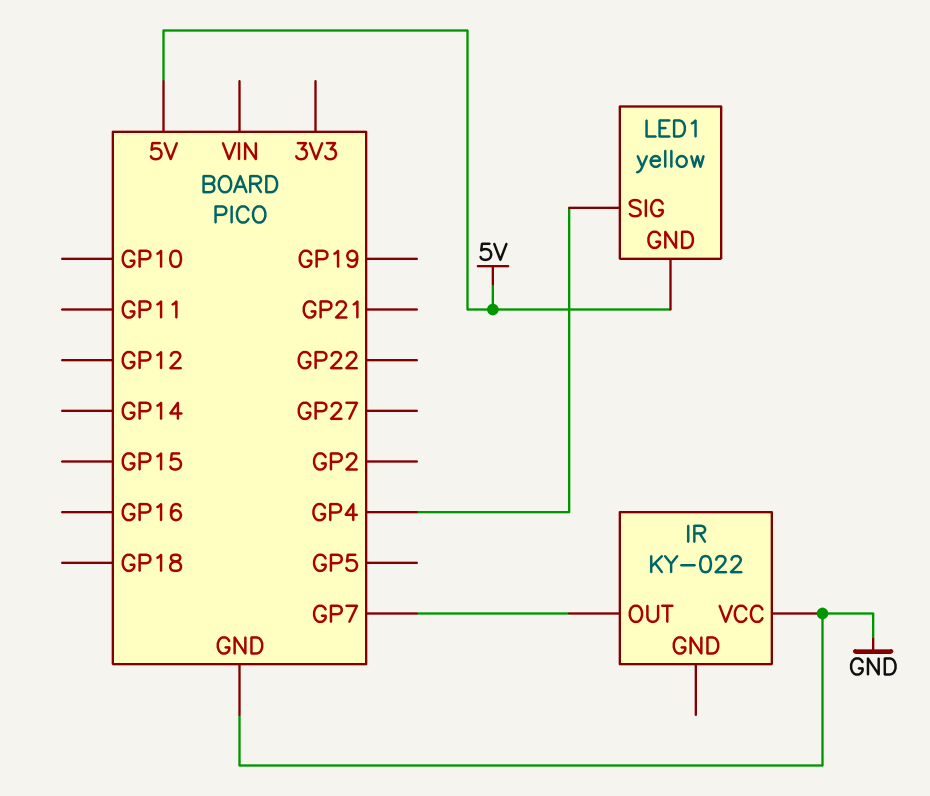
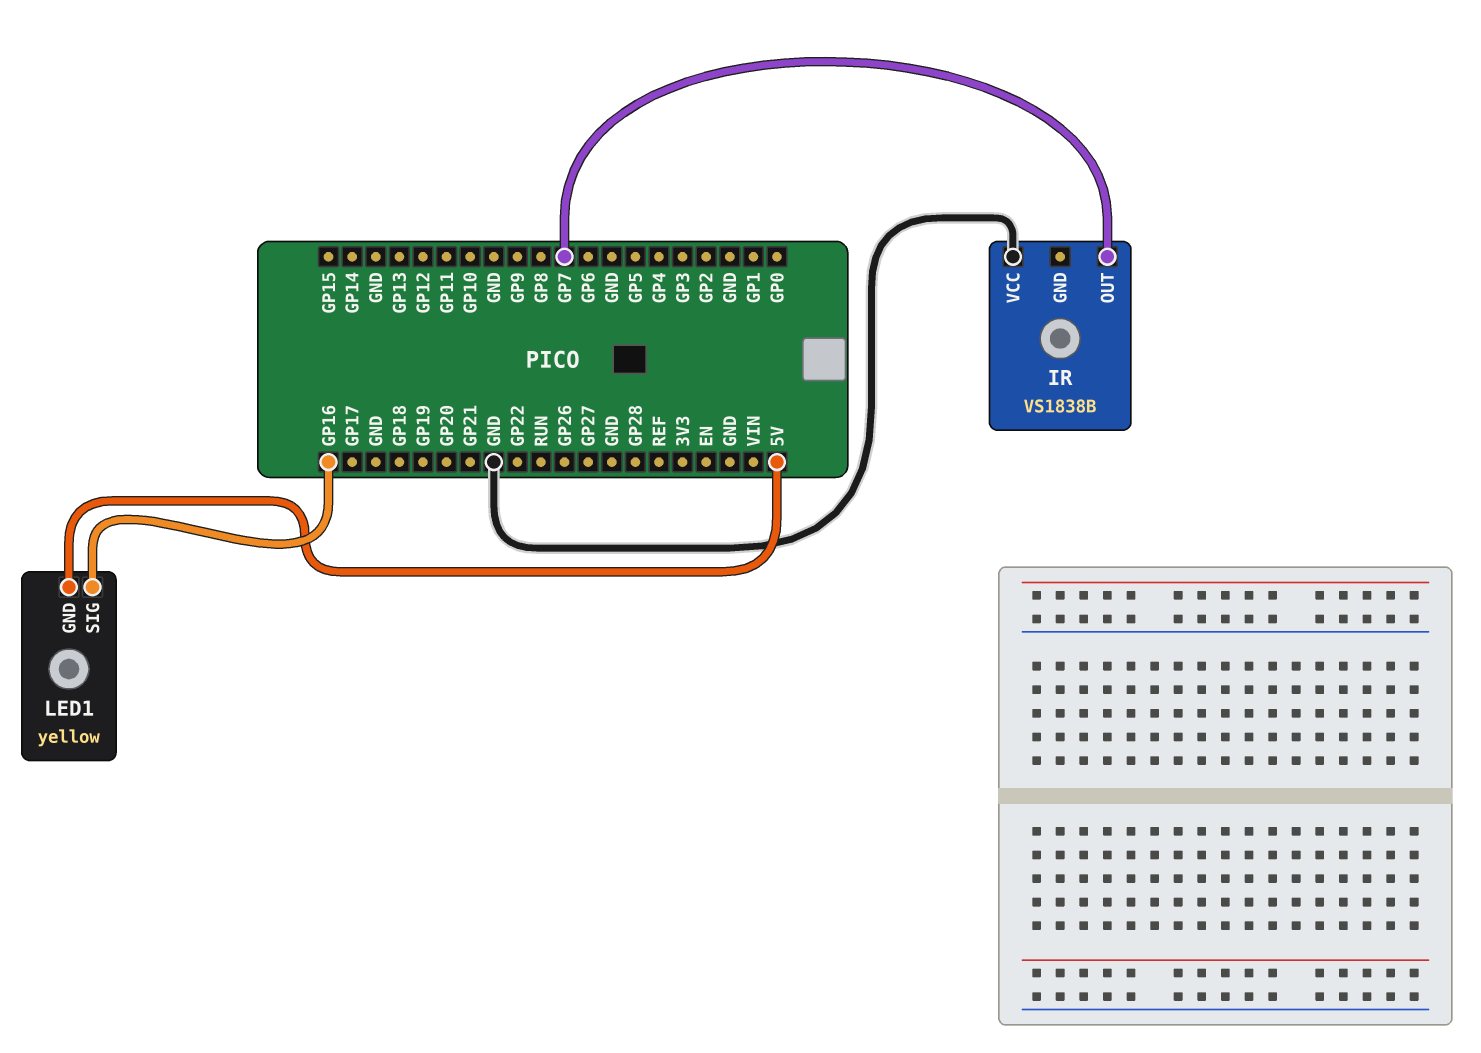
IR: KY-022 -> VS1838B
LED1 pin SIG: GP4 -> GP16

